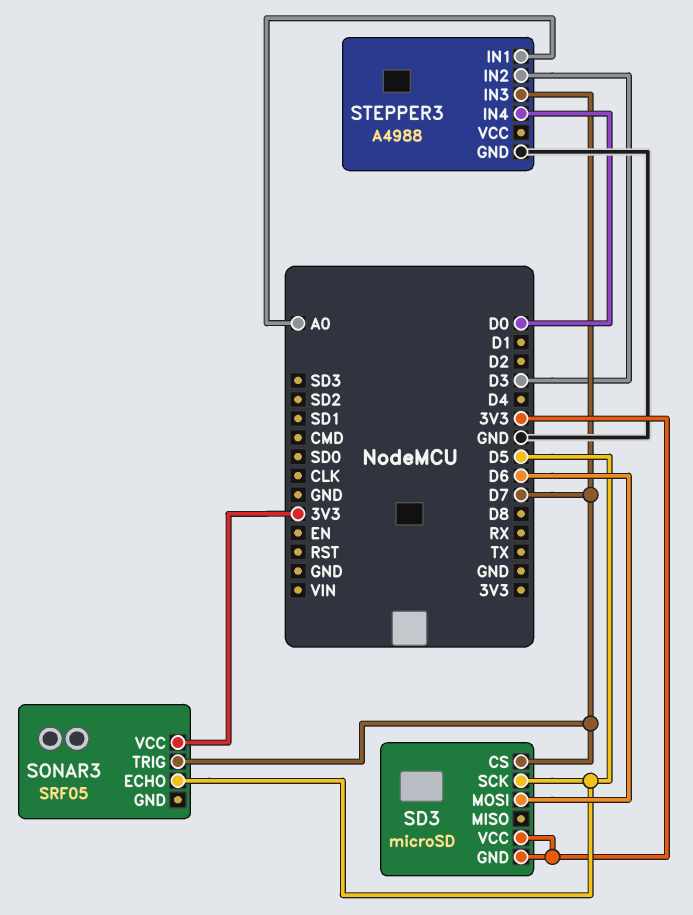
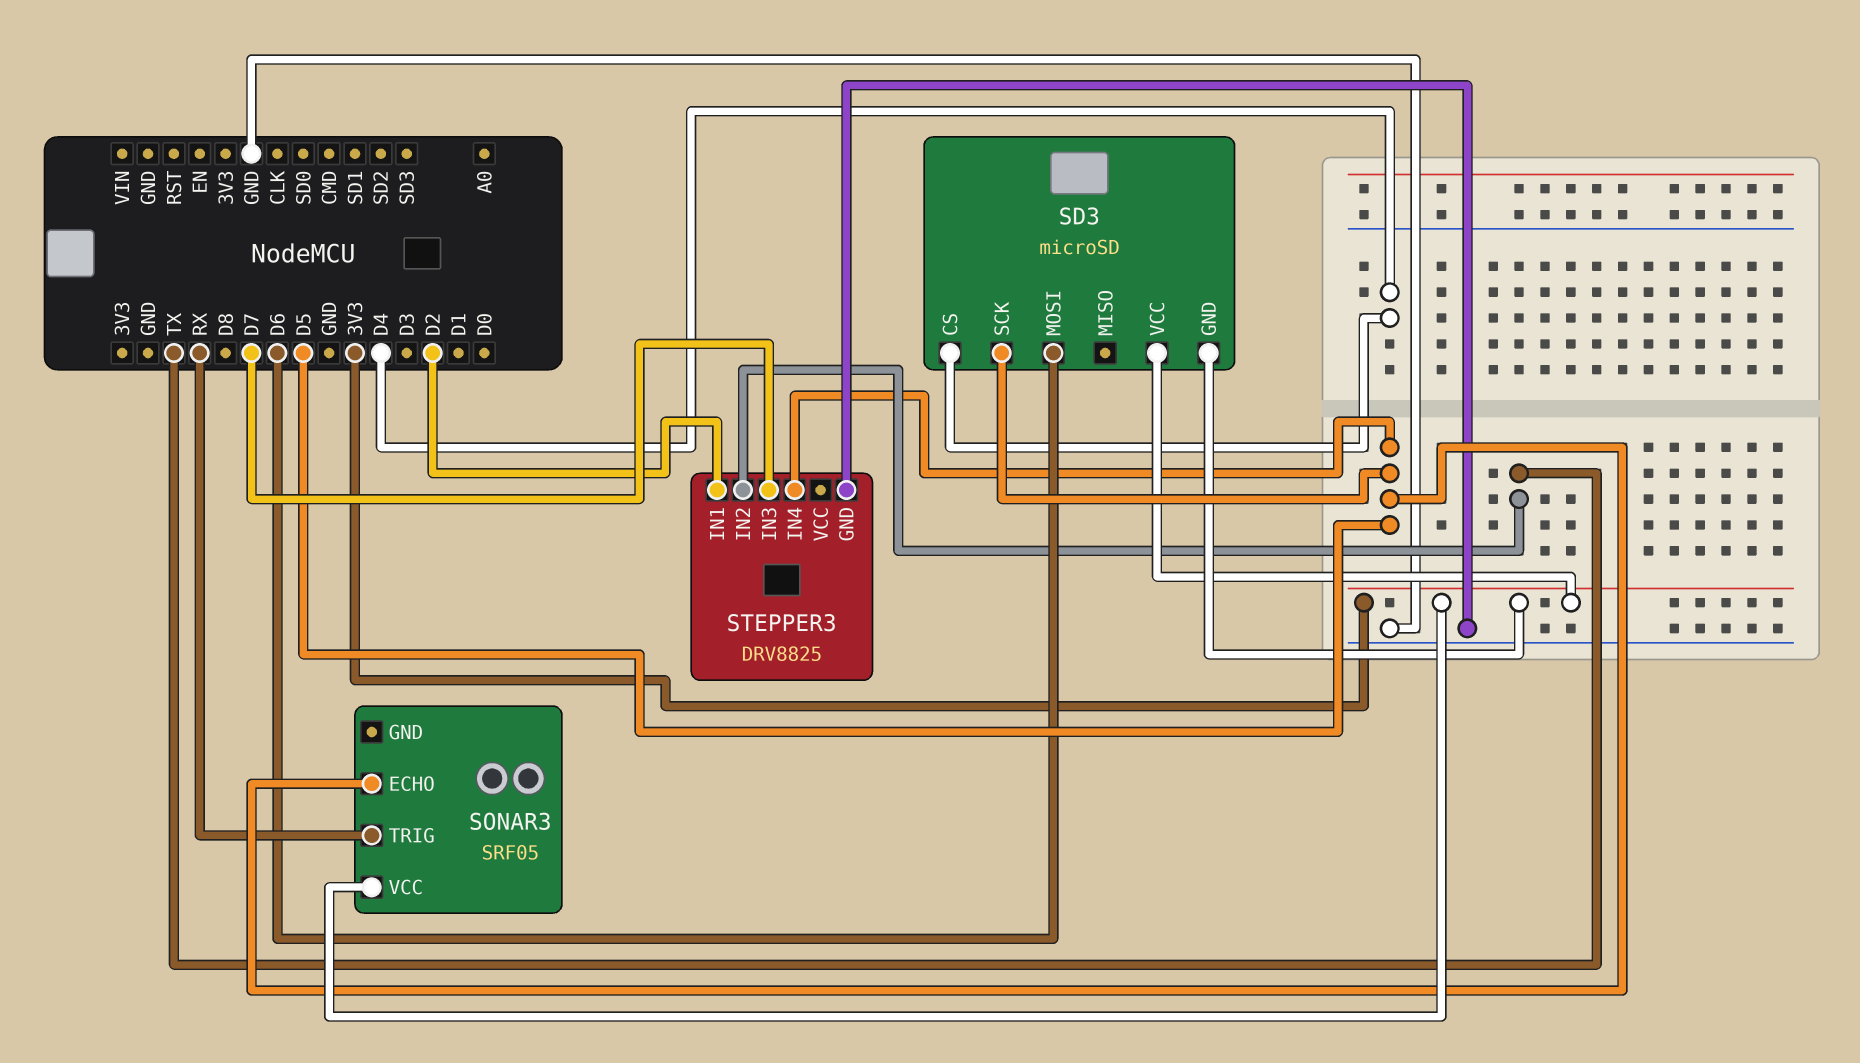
SD3 pin CS: D7 -> D4
SONAR3 pin TRIG: D7 -> RX
STEPPER3: A4988 -> DRV8825
STEPPER3 pin IN1: A0 -> D2
STEPPER3 pin IN2: D3 -> TX
STEPPER3 pin IN4: D0 -> D5

